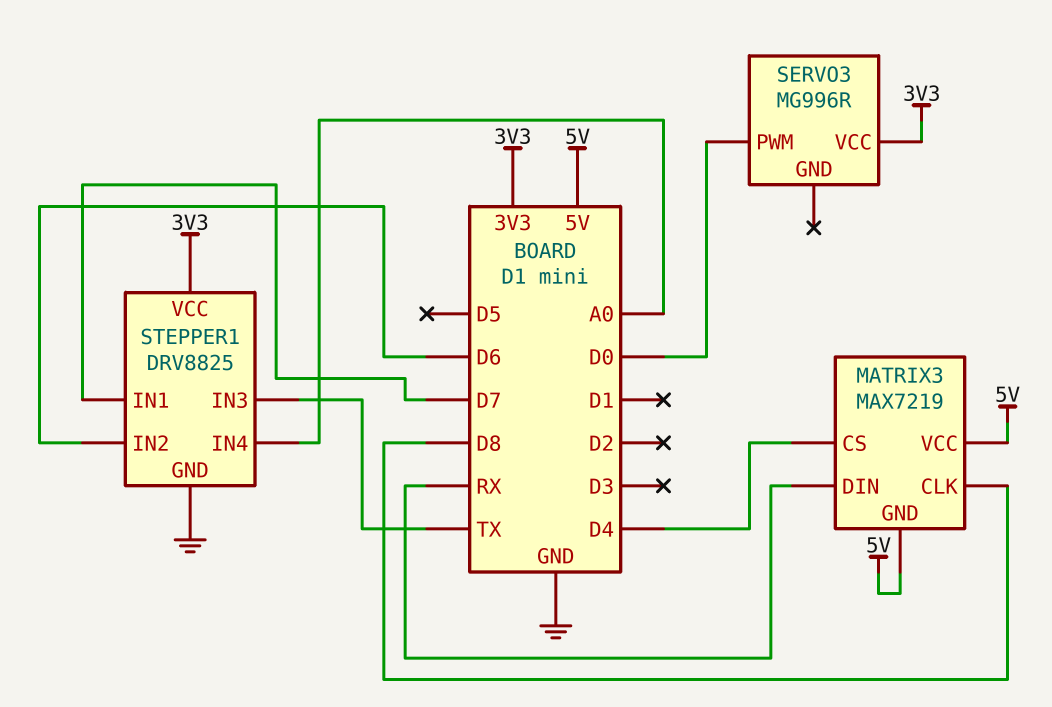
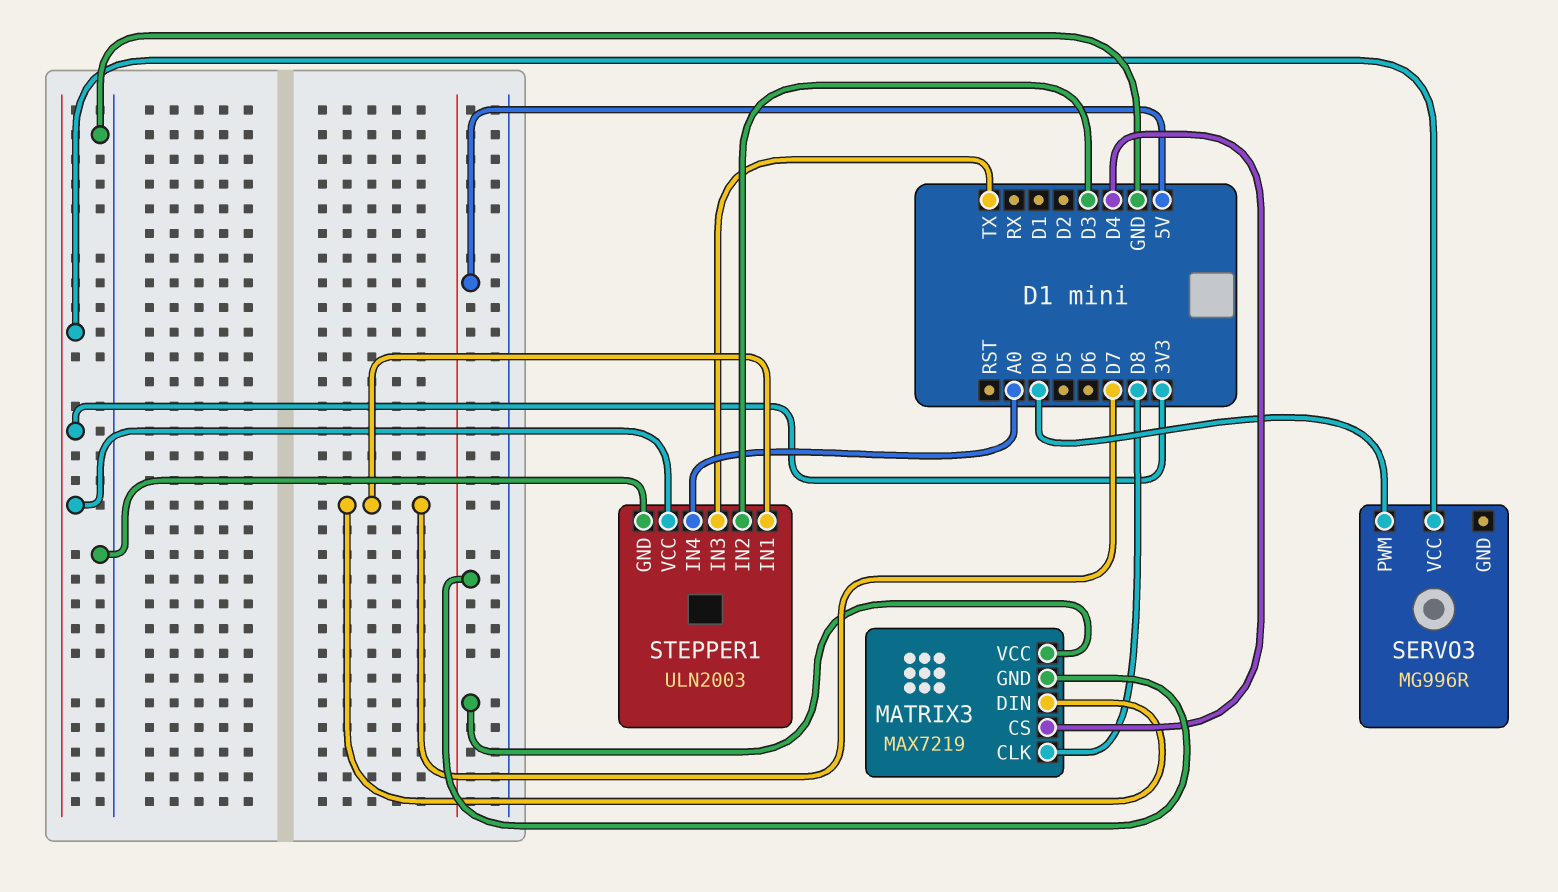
MATRIX3 pin DIN: RX -> D7
STEPPER1: DRV8825 -> ULN2003
STEPPER1 pin IN2: D6 -> D3

